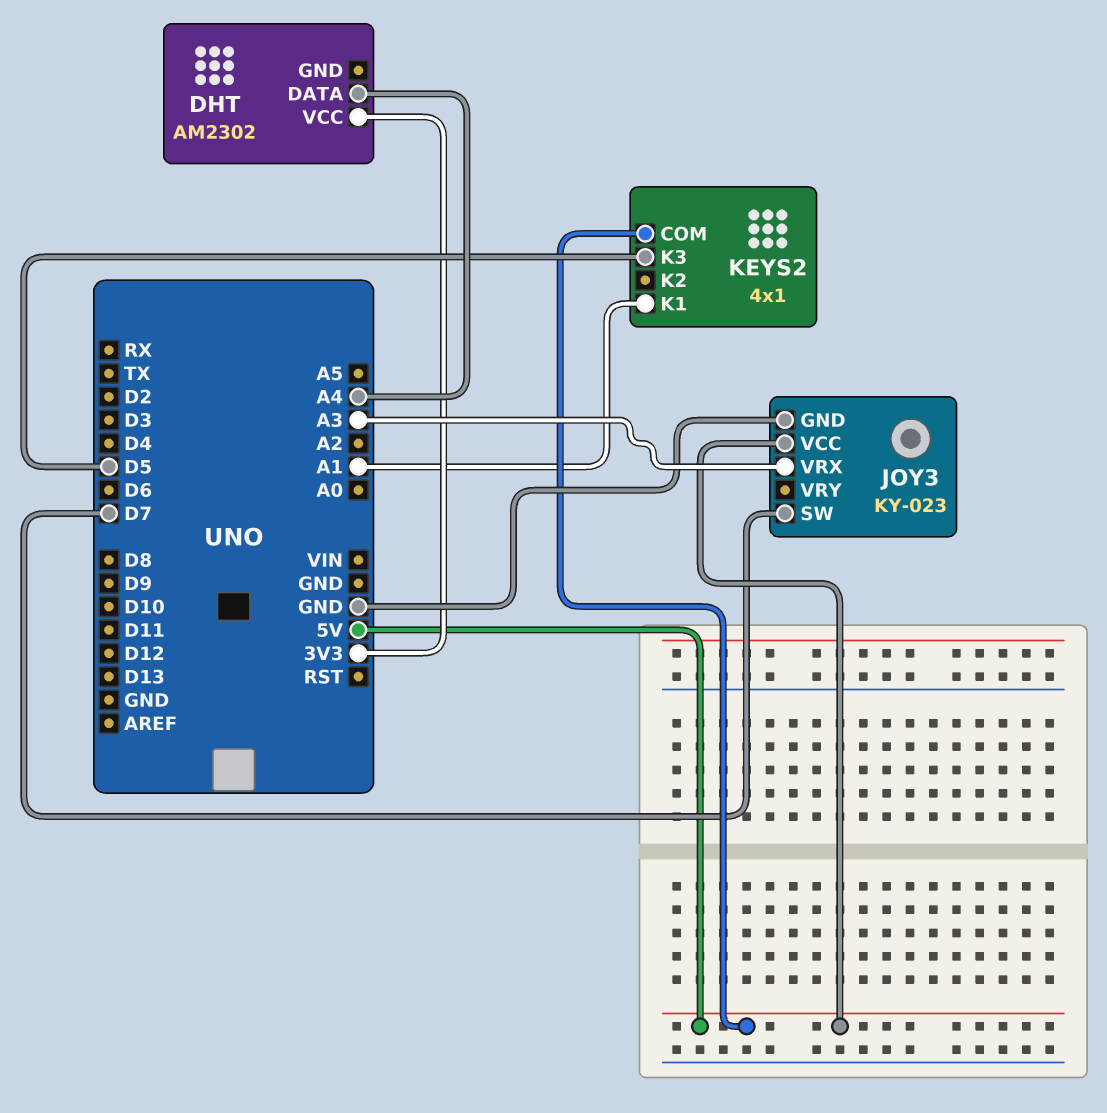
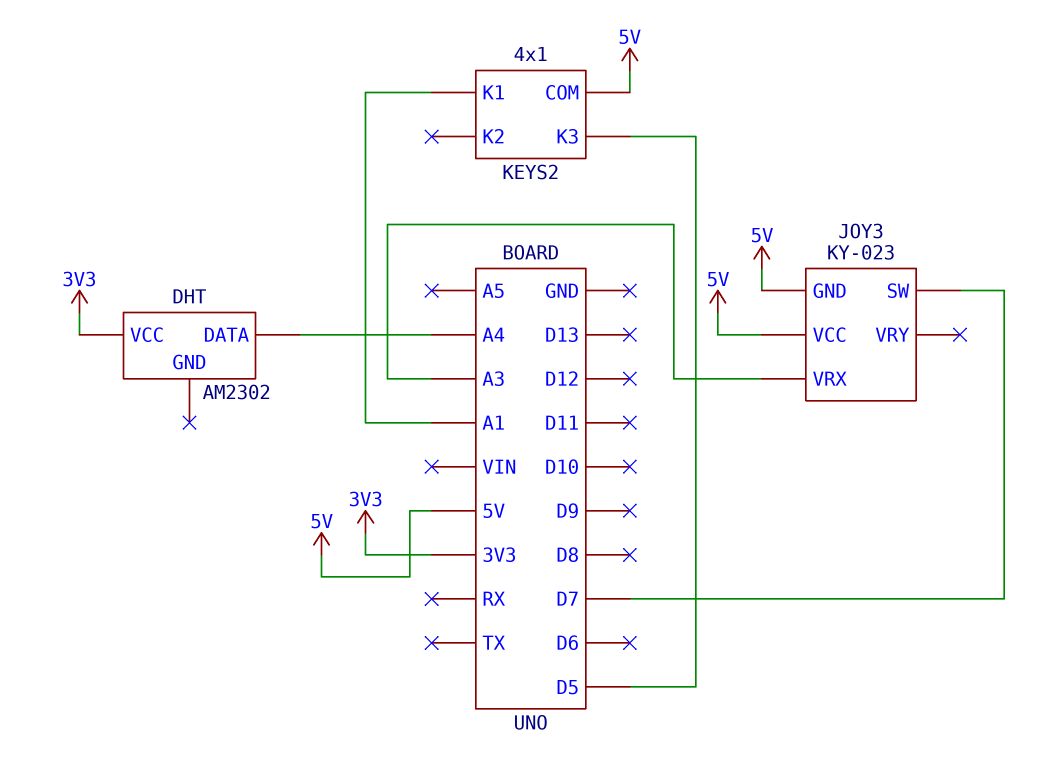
JOY3 pin GND: GND -> 5V

